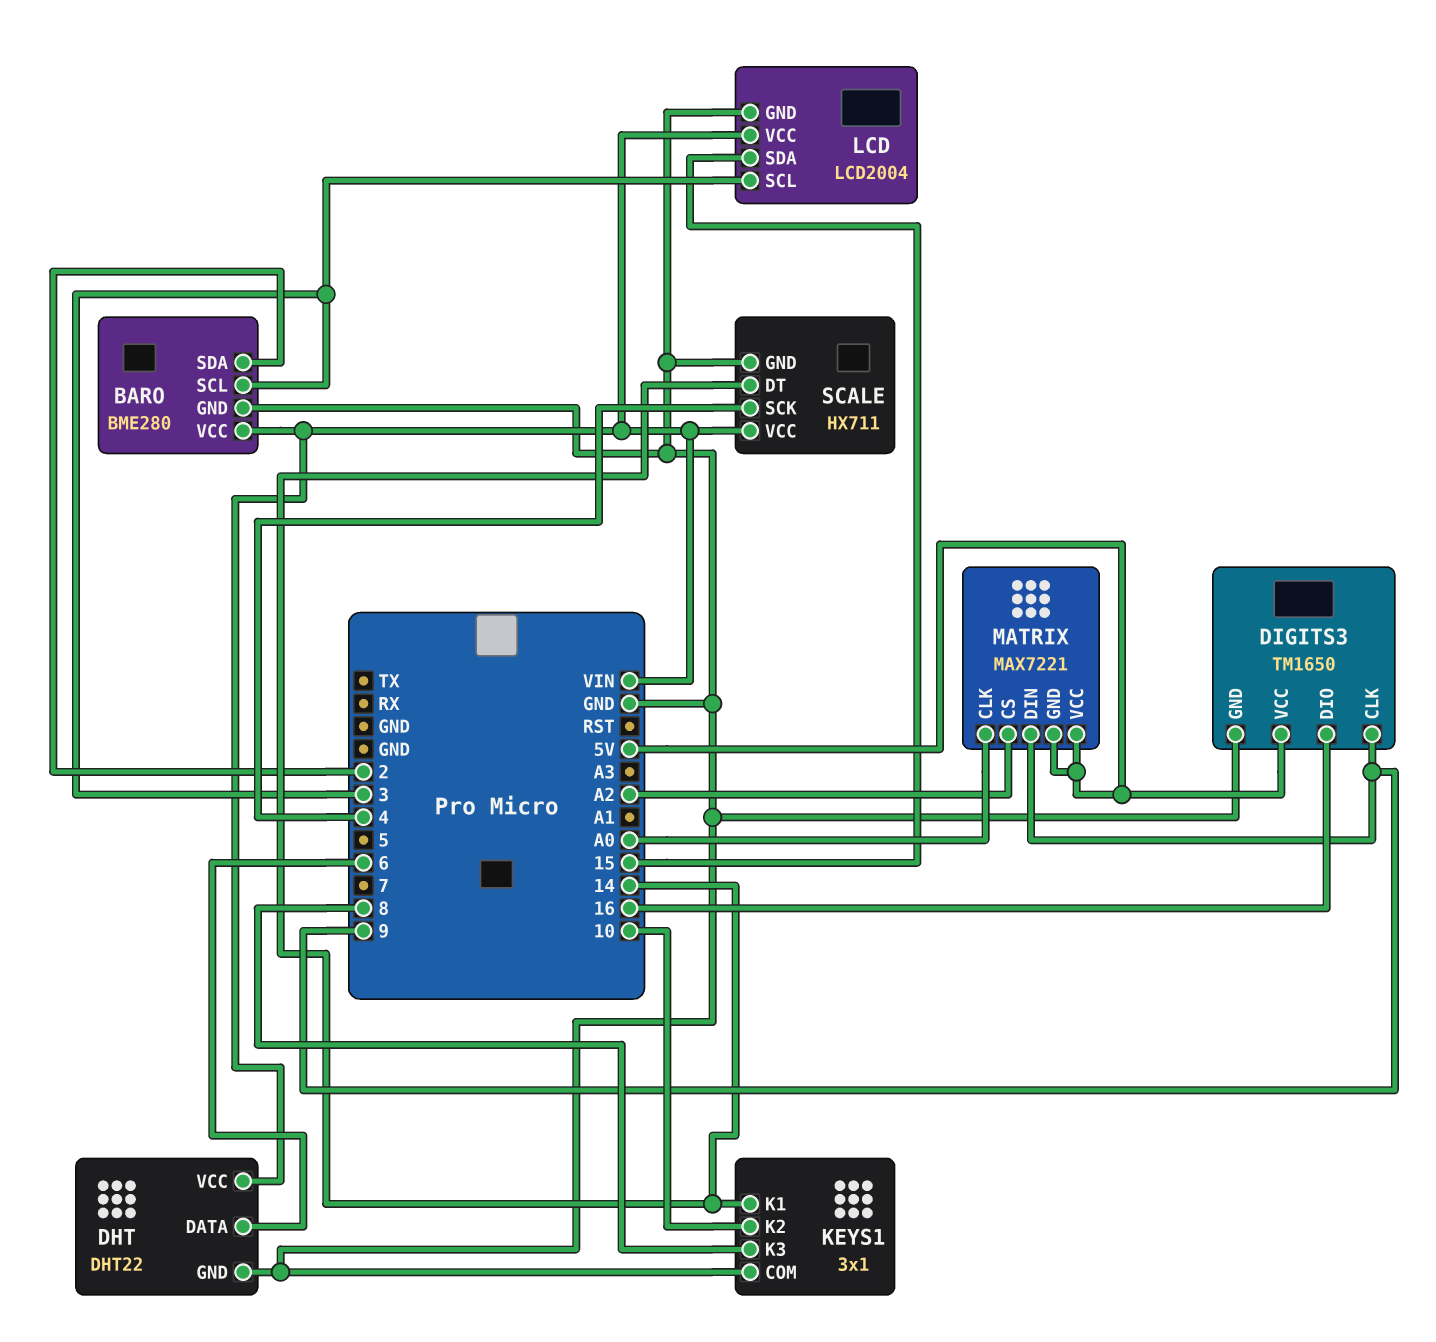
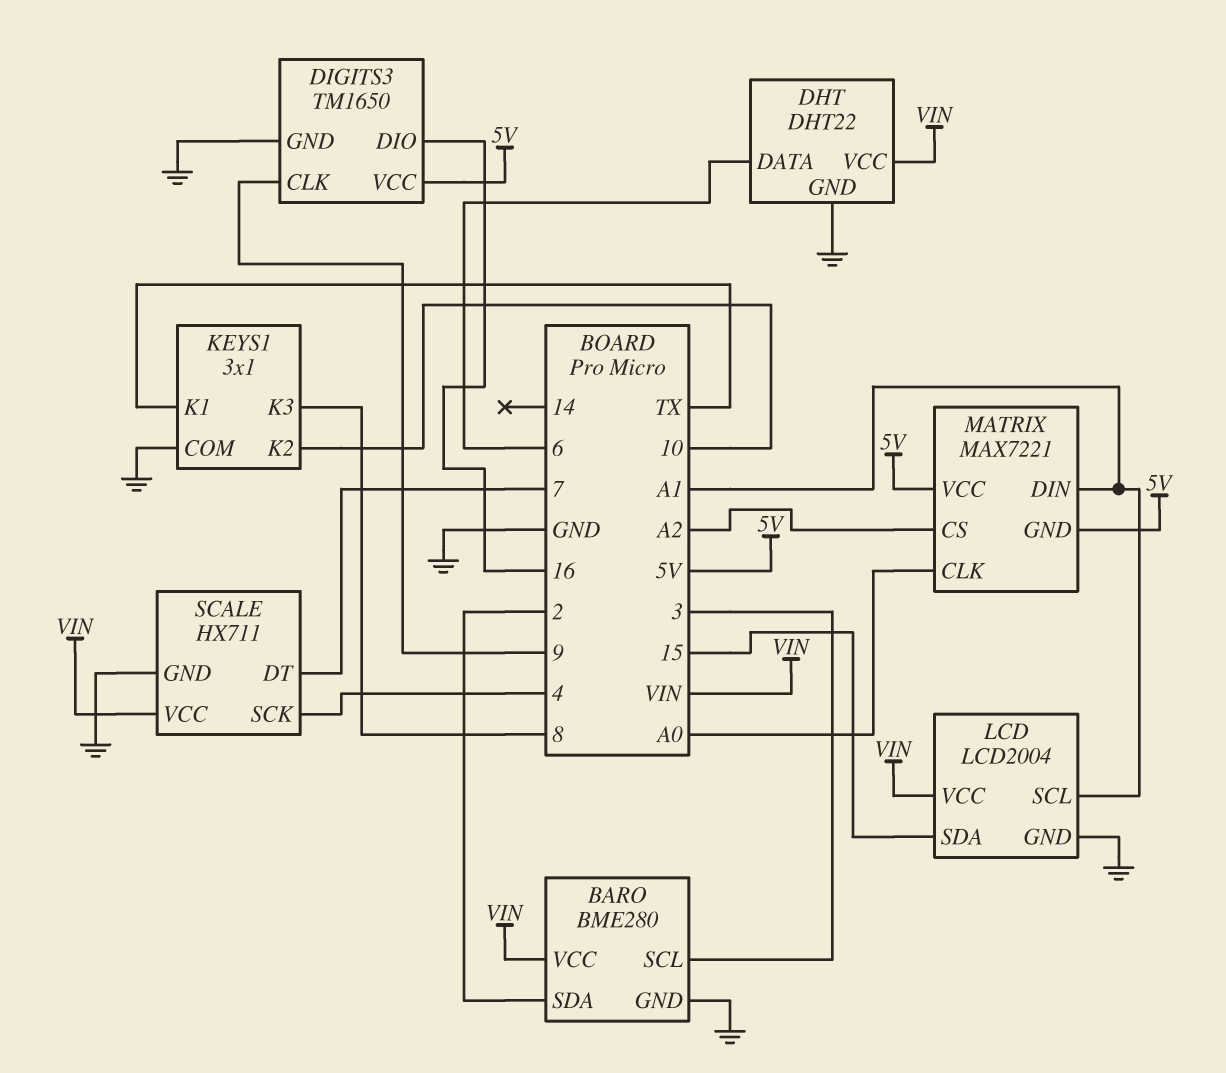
KEYS1 pin K1: 14 -> TX
LCD pin SCL: 3 -> A1
MATRIX pin DIN: 9 -> A1
SCALE pin DT: 14 -> 7

